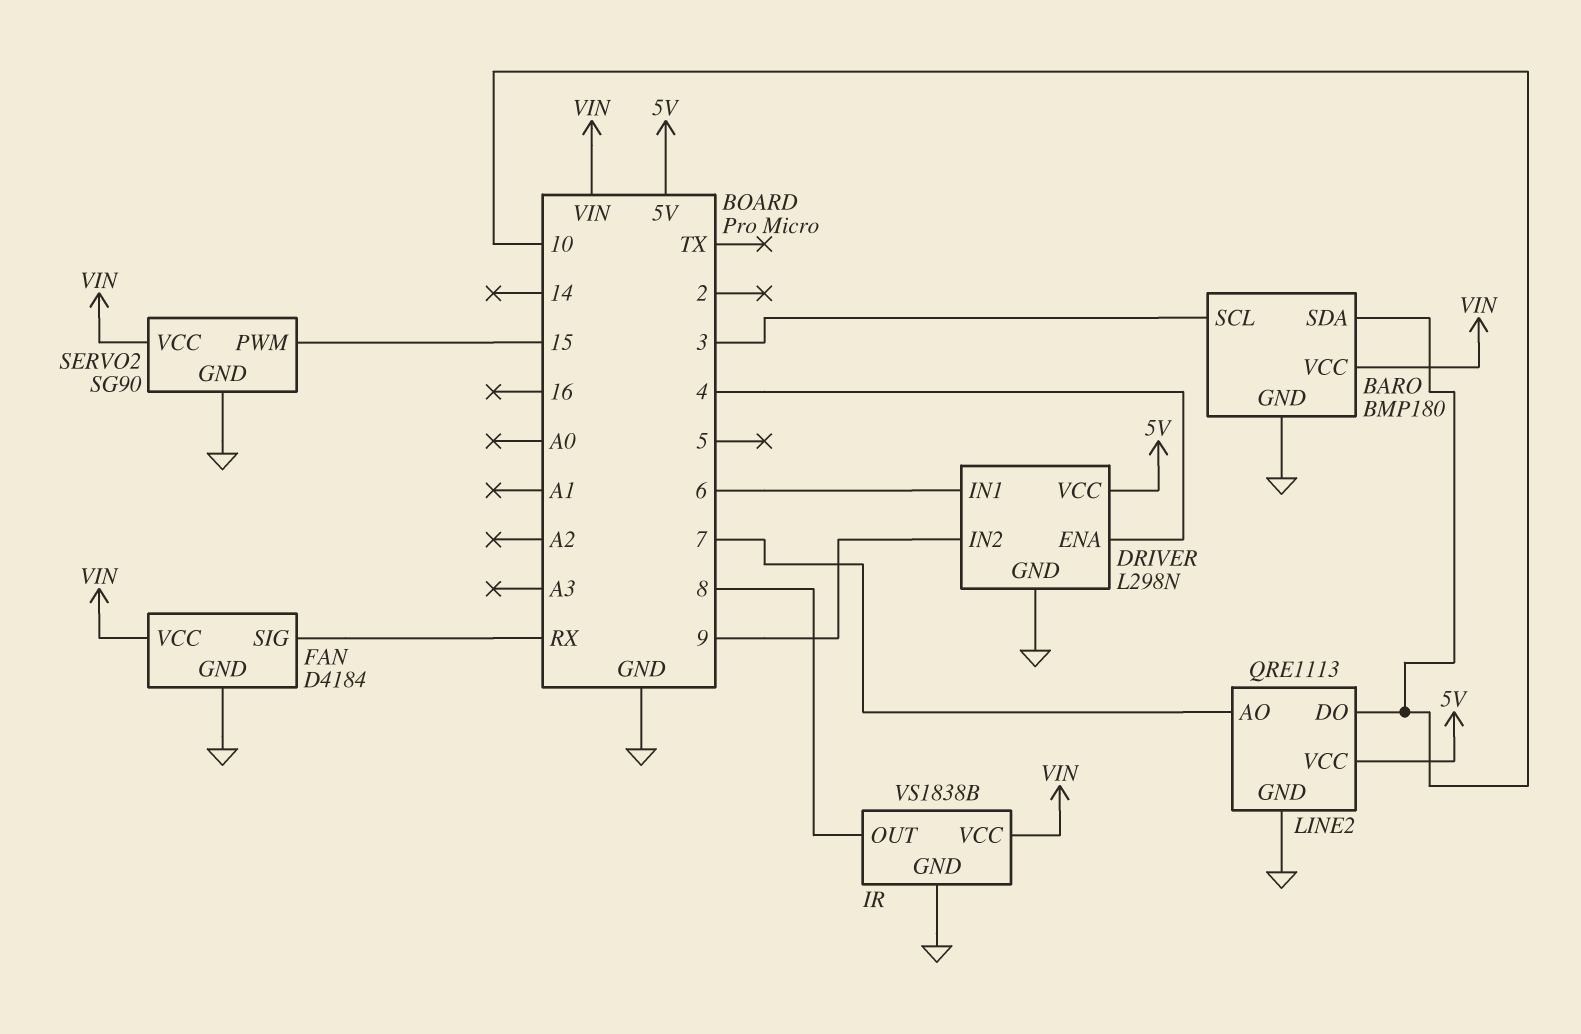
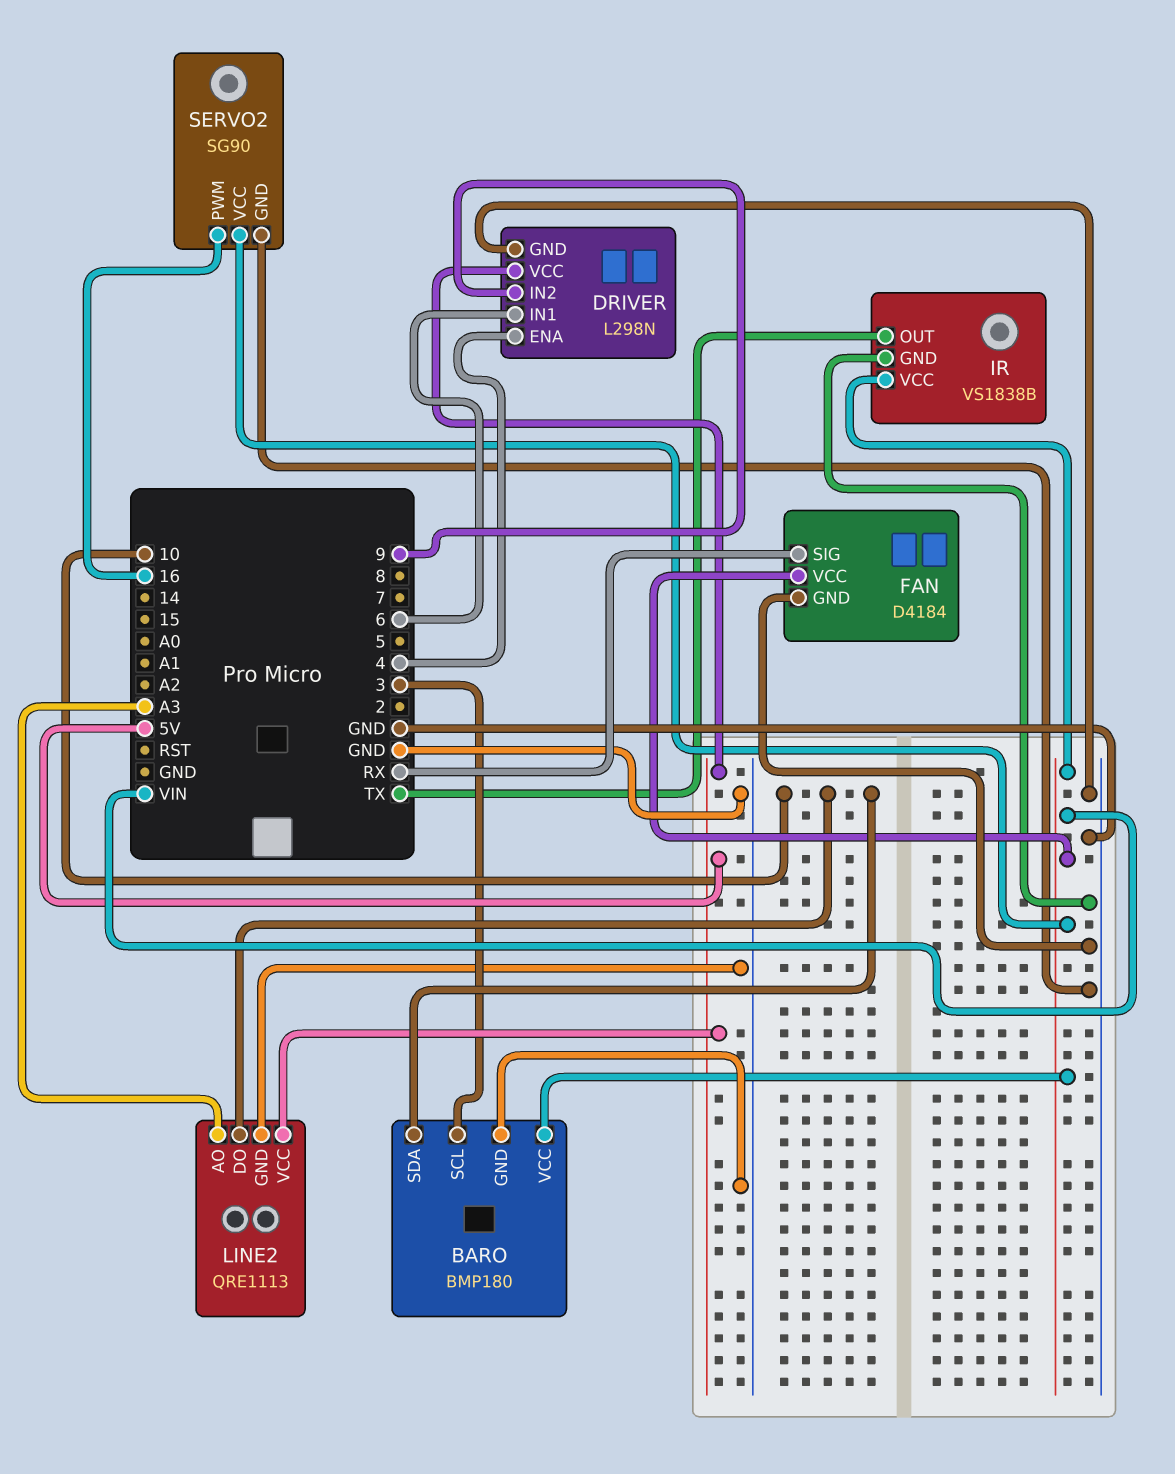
IR pin OUT: 8 -> TX
LINE2 pin AO: 7 -> A3
SERVO2 pin PWM: 15 -> 16

